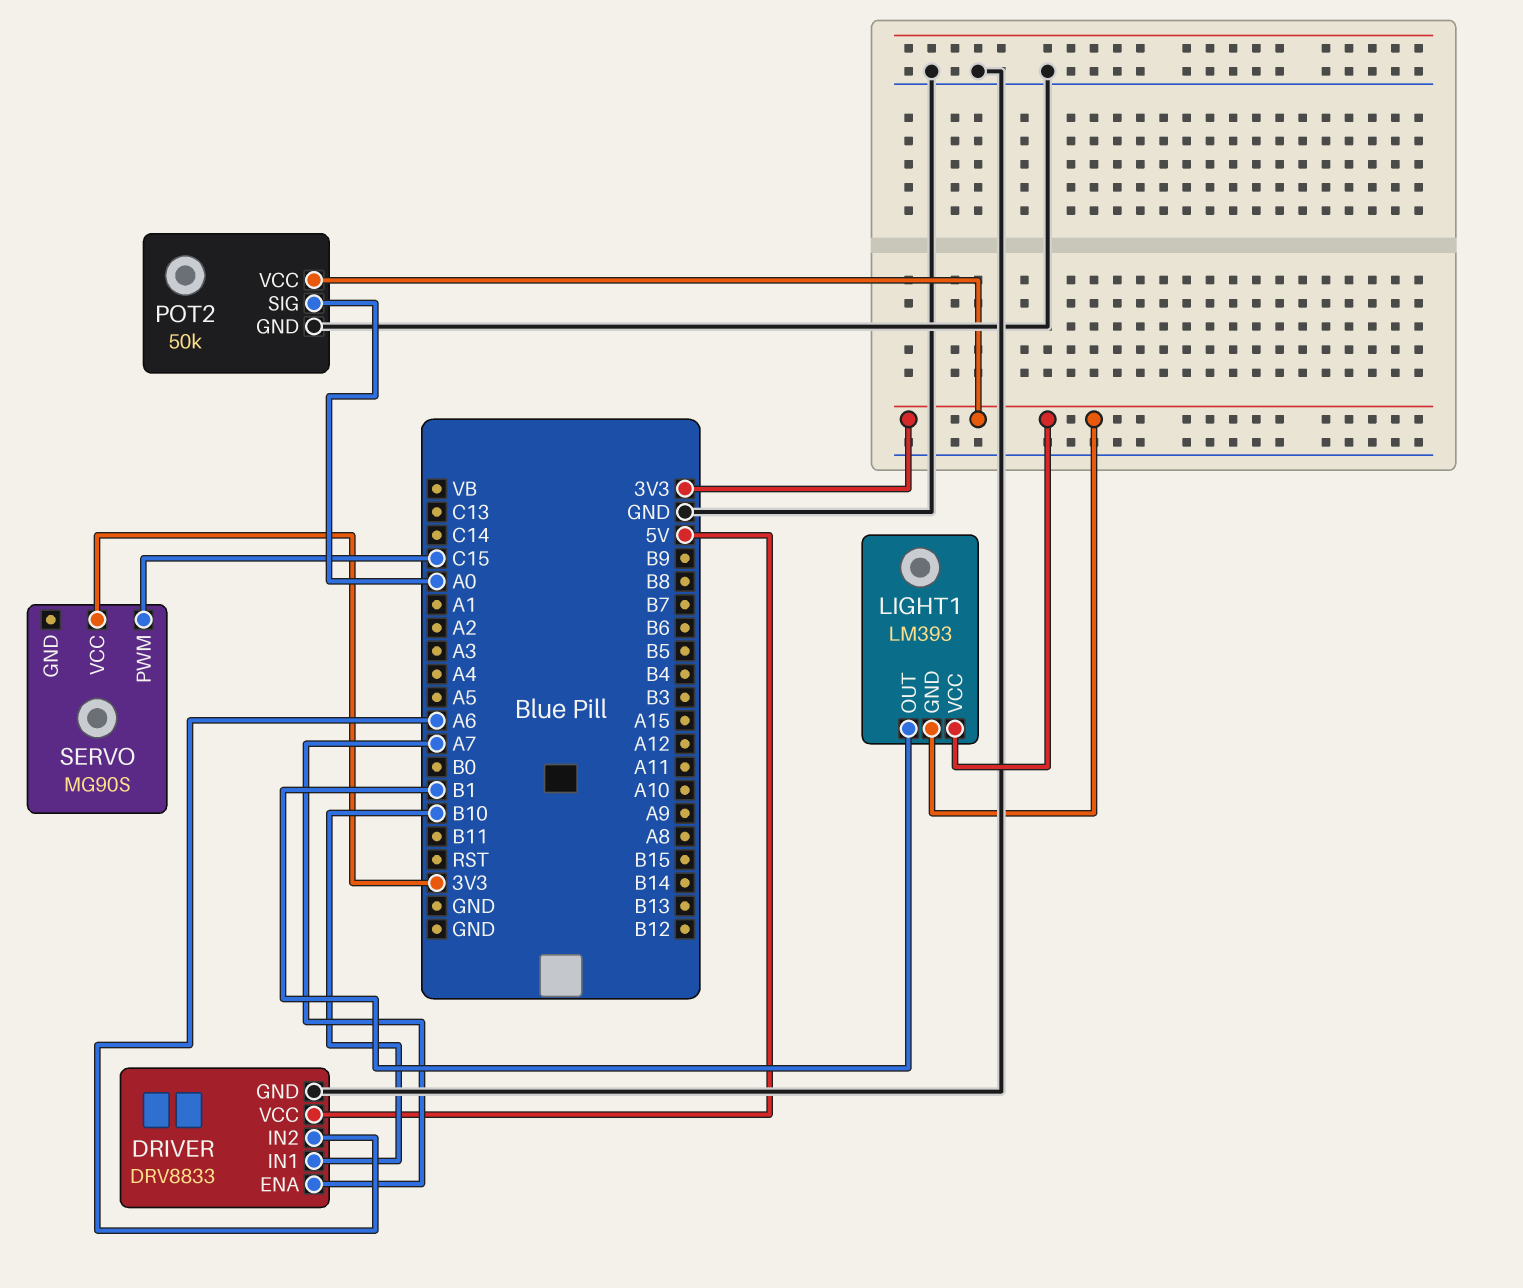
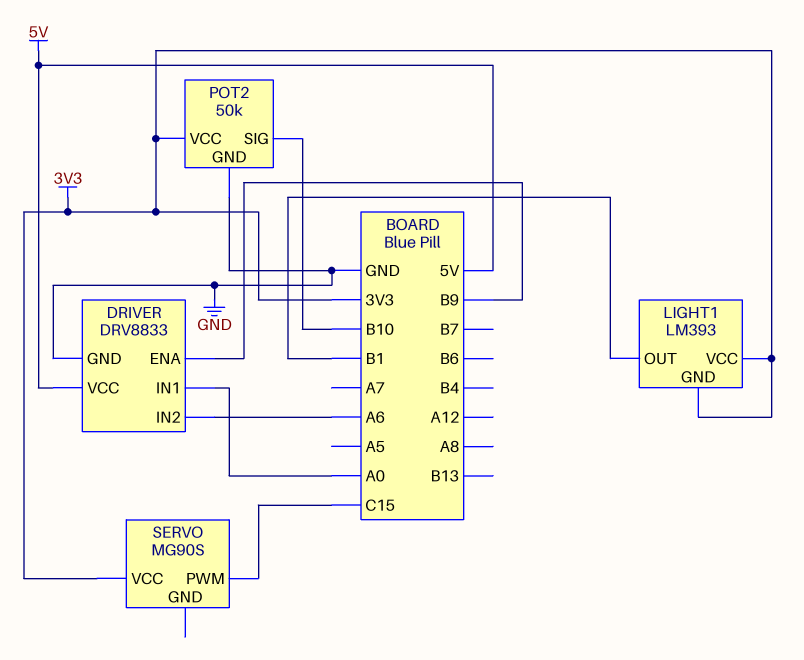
DRIVER pin ENA: A7 -> B9
DRIVER pin IN1: B10 -> A0
POT2 pin SIG: A0 -> B10

